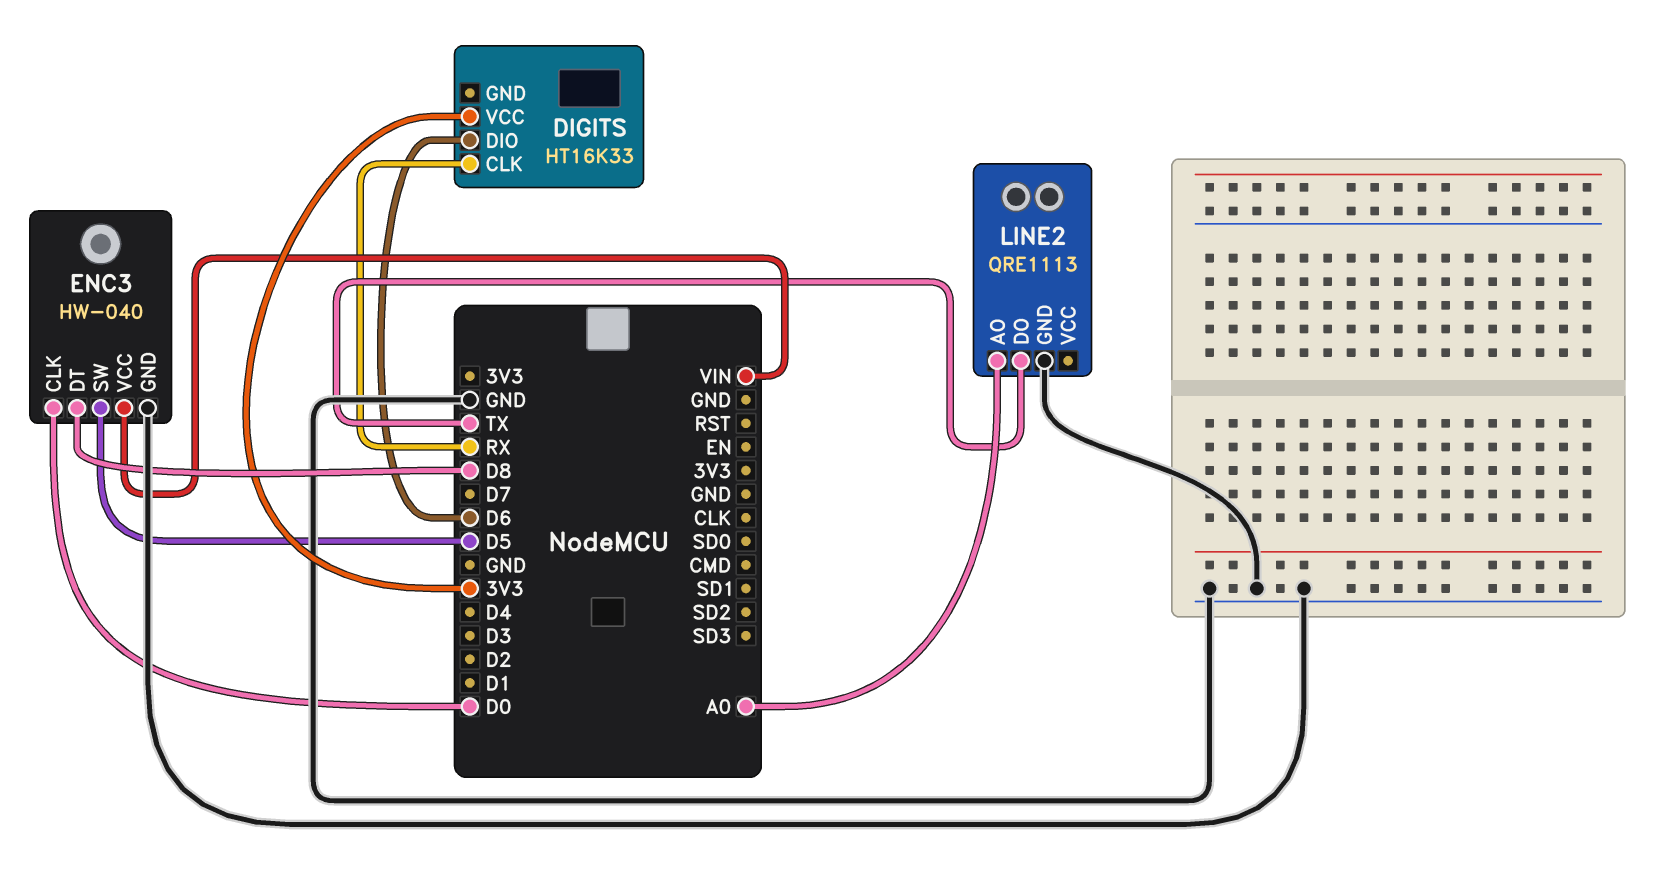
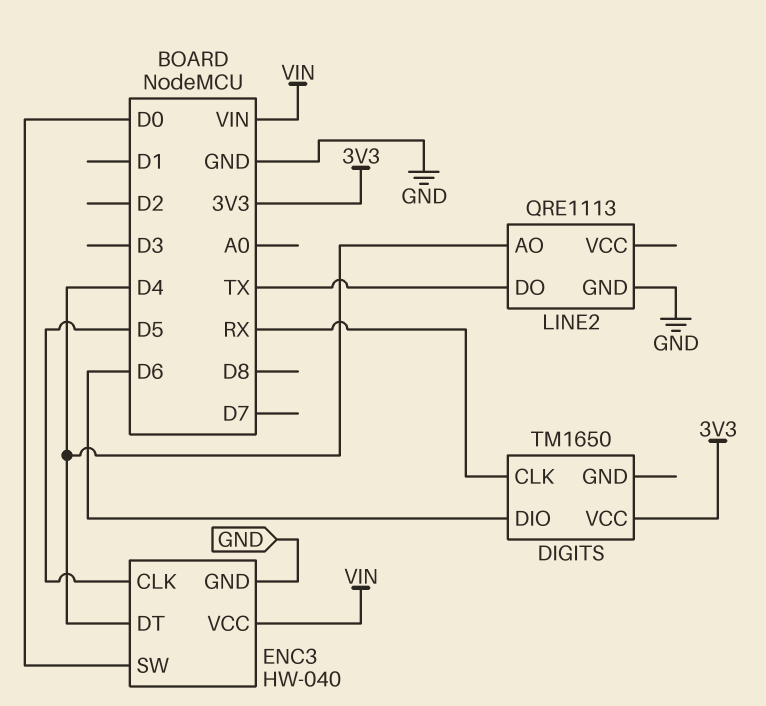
DIGITS: HT16K33 -> TM1650
ENC3 pin CLK: D0 -> D5
ENC3 pin DT: D8 -> D4
ENC3 pin SW: D5 -> D0
LINE2 pin AO: A0 -> D4

